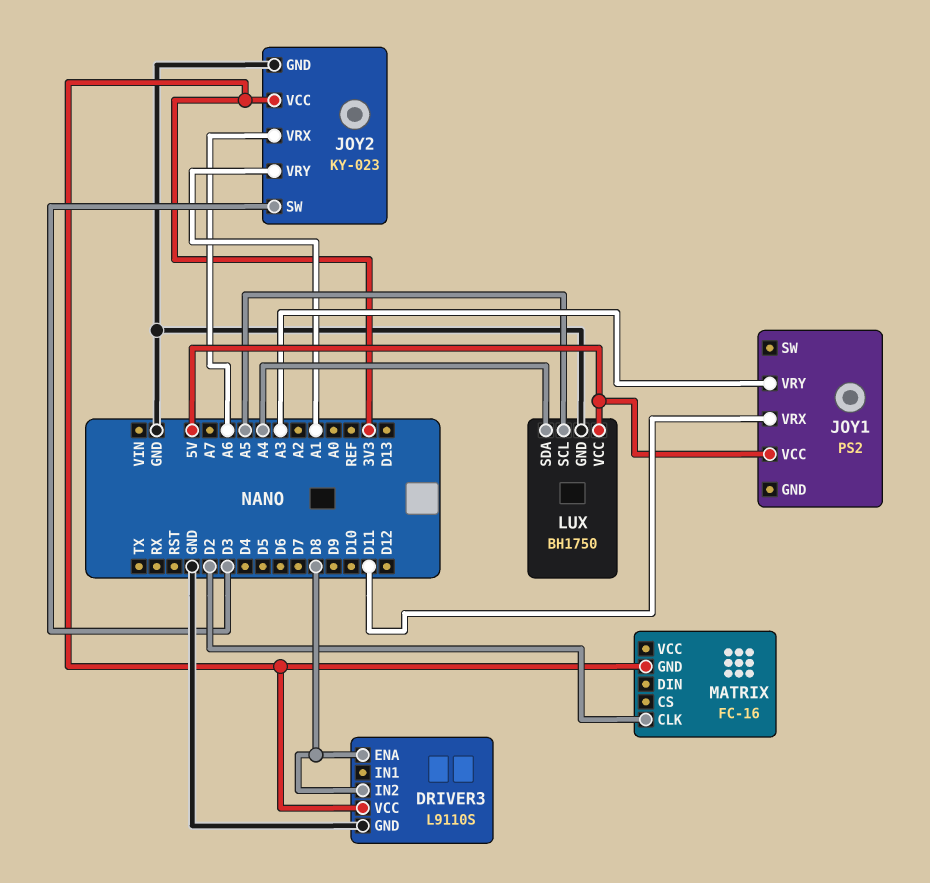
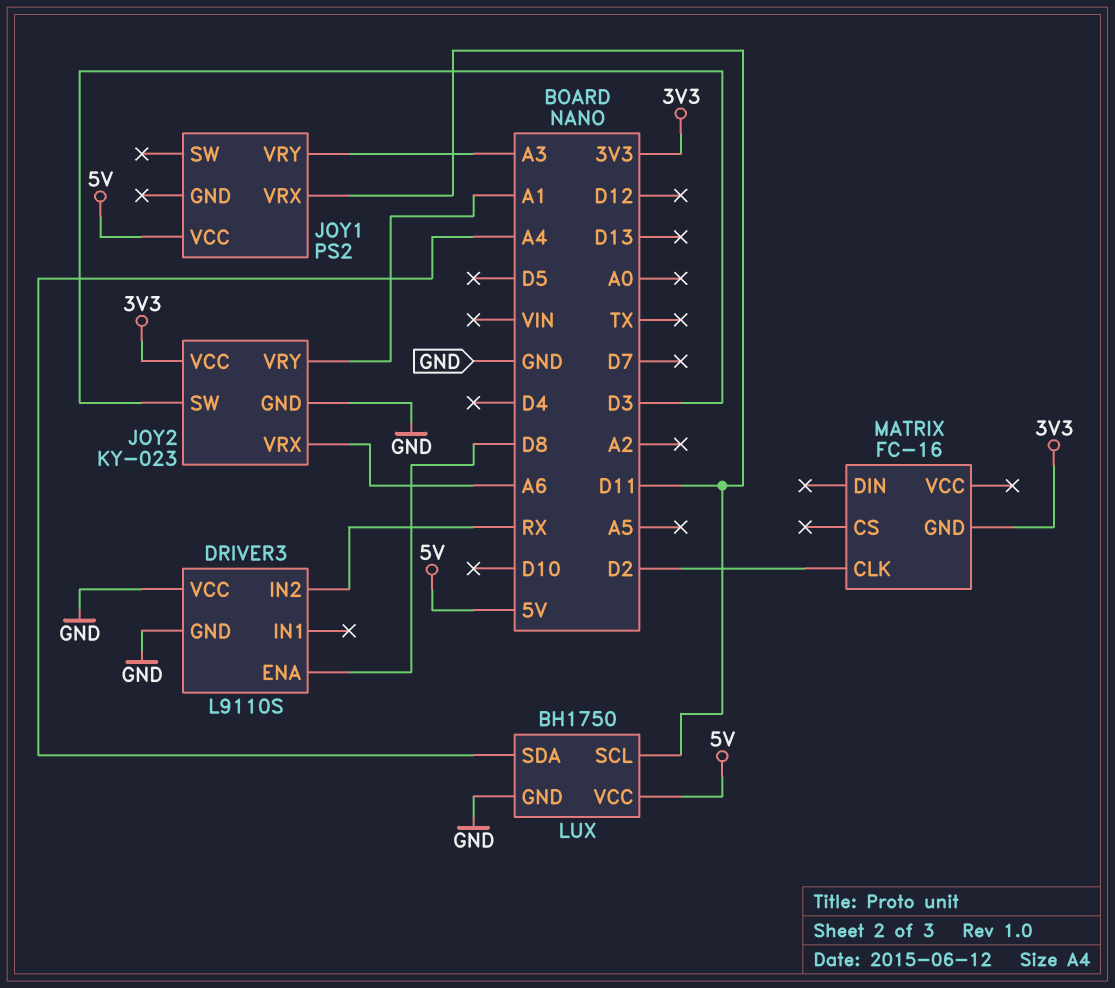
DRIVER3 pin IN2: D8 -> RX
DRIVER3 pin VCC: 3V3 -> GND
LUX pin SCL: A5 -> D11

